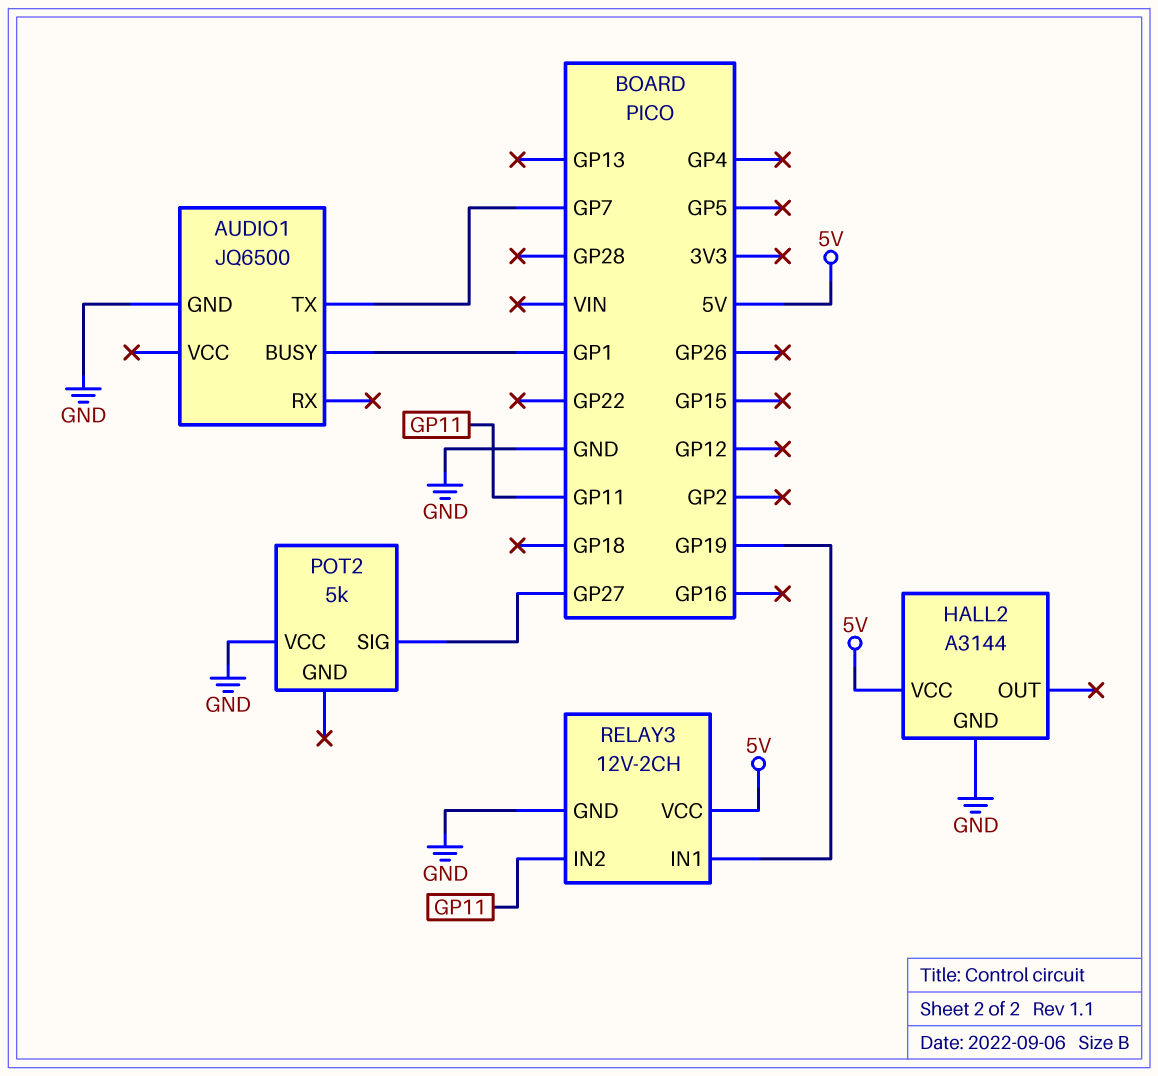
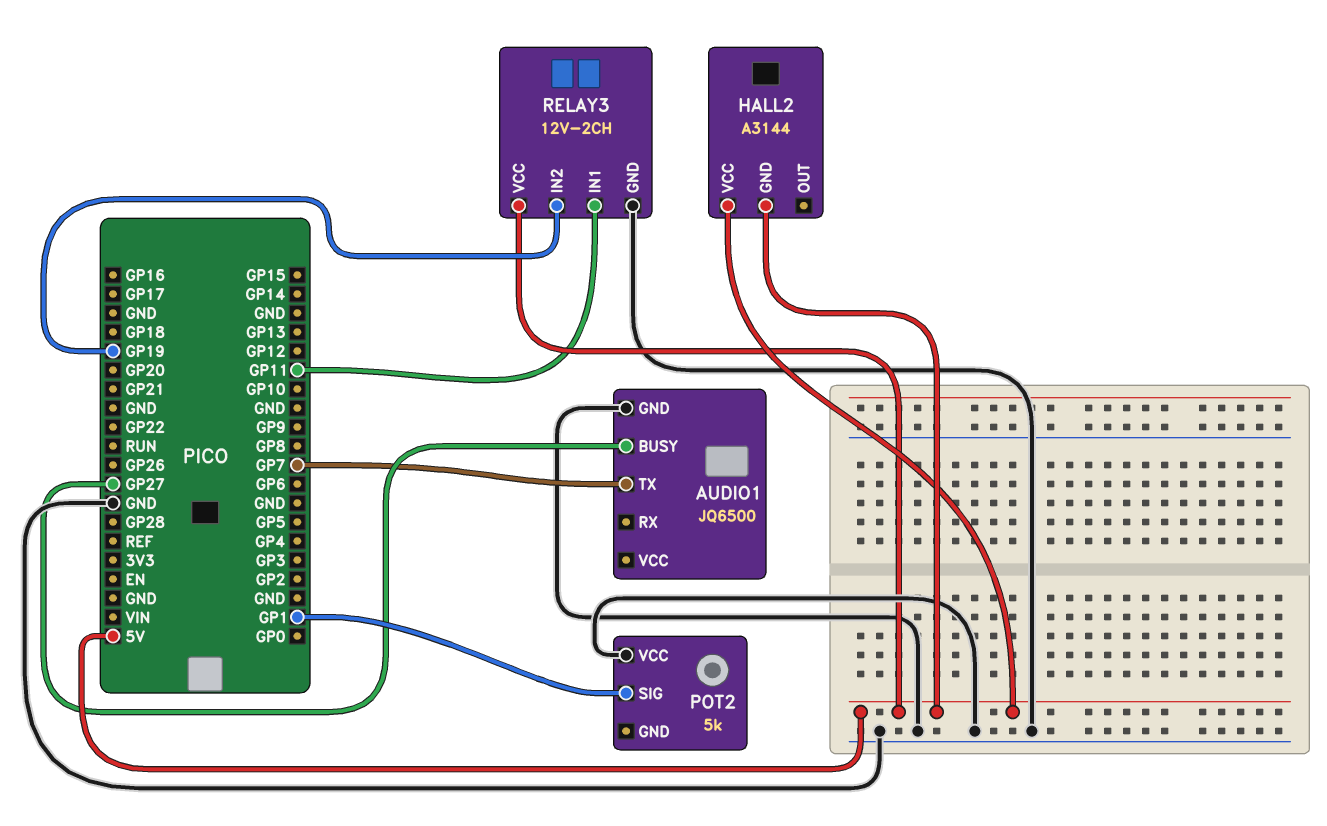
AUDIO1 pin BUSY: GP1 -> GP27
HALL2 pin GND: GND -> 5V
POT2 pin SIG: GP27 -> GP1
RELAY3 pin IN1: GP19 -> GP11
RELAY3 pin IN2: GP11 -> GP19

